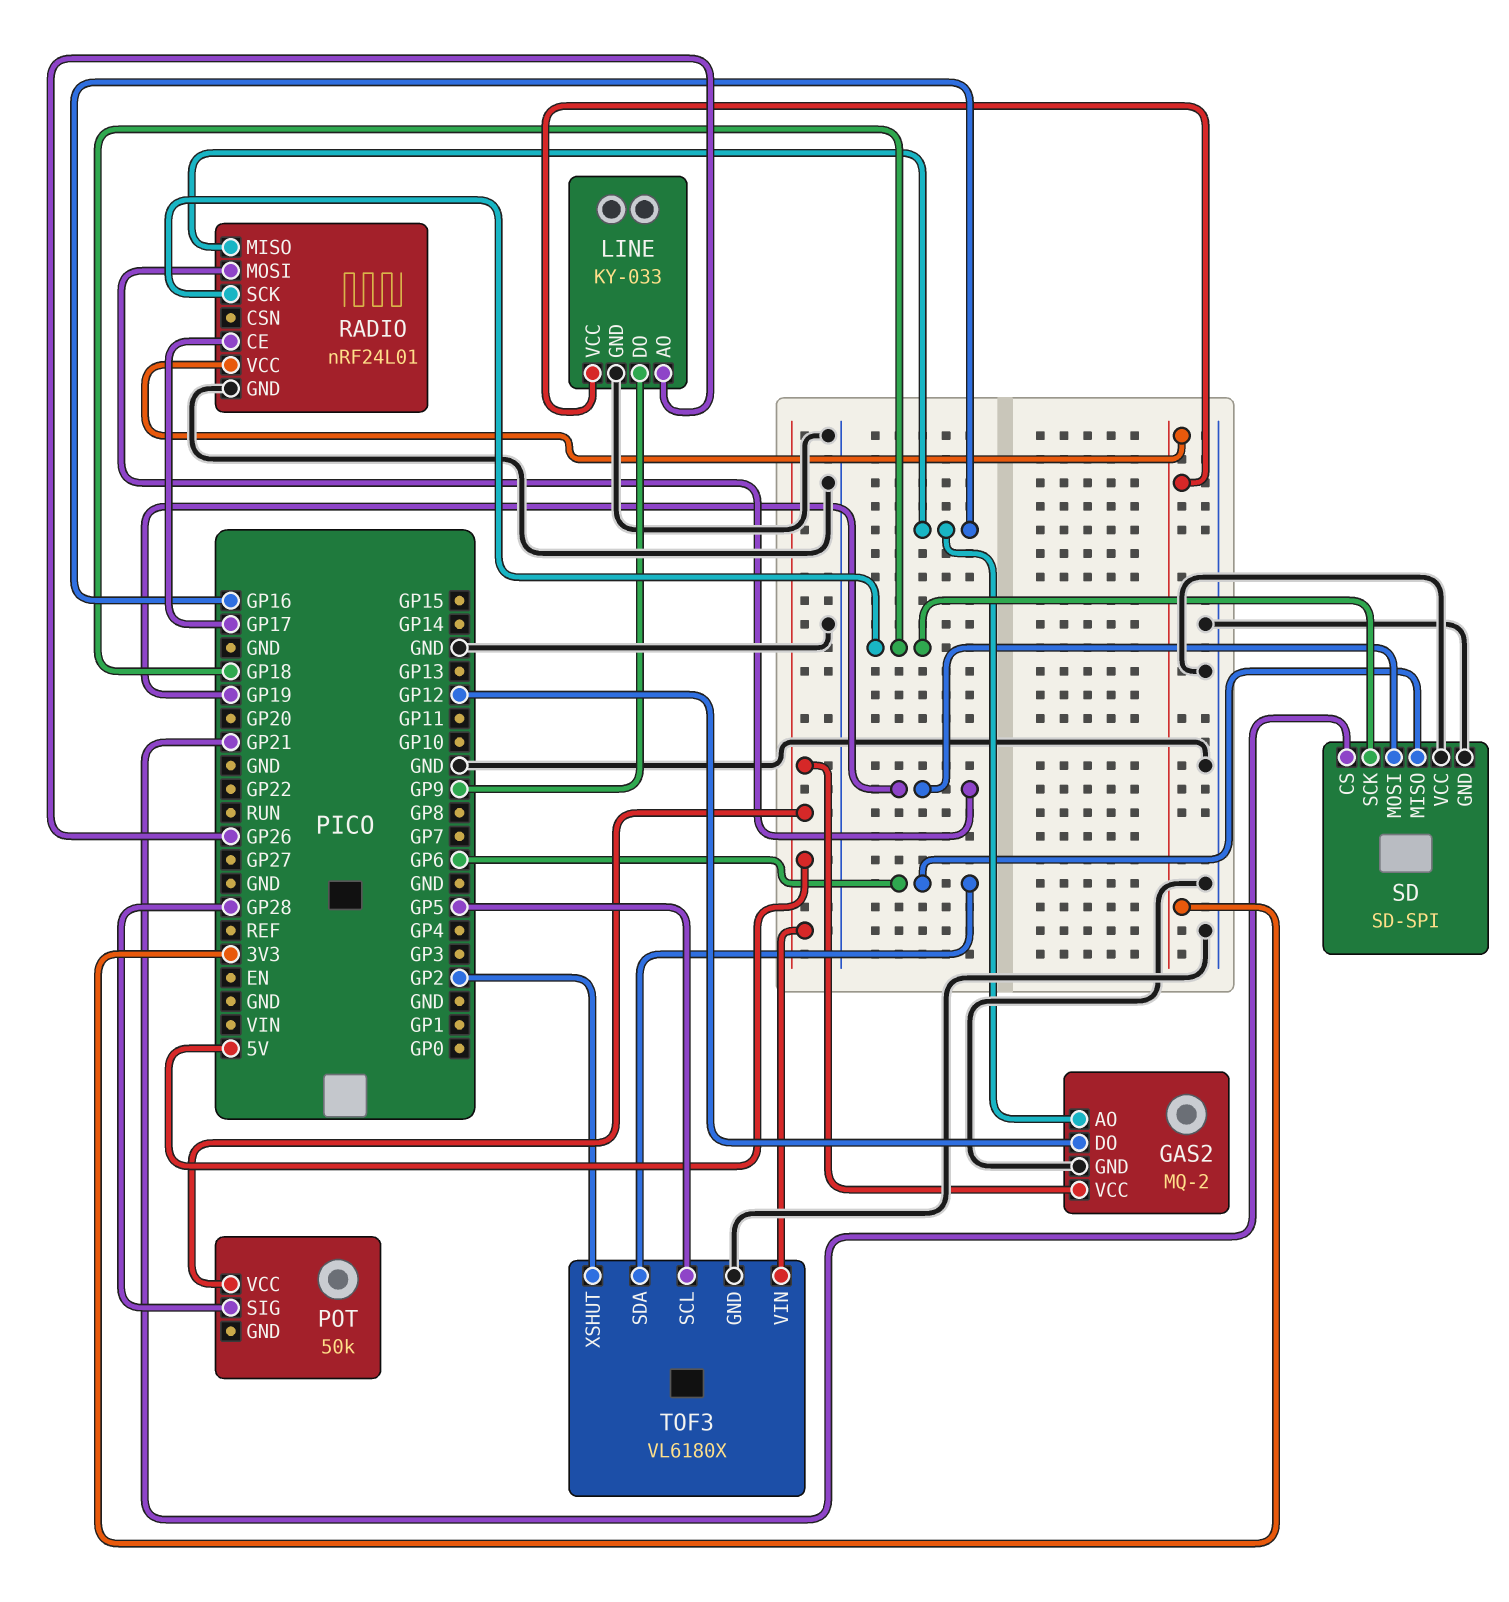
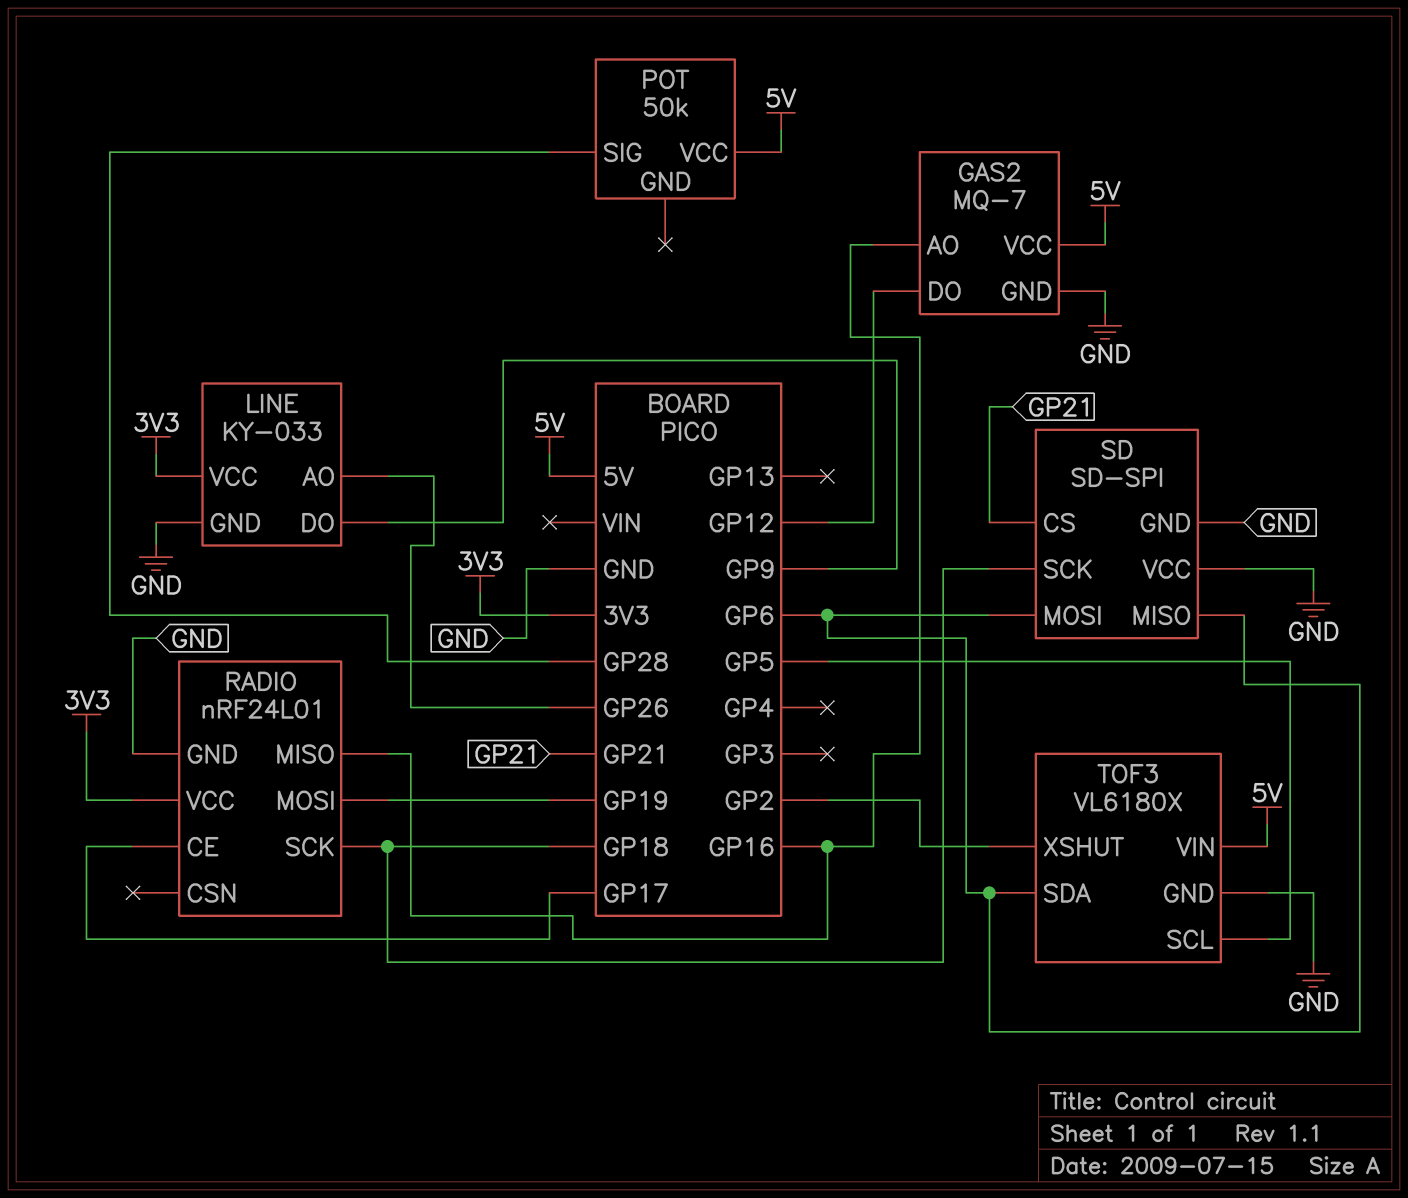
GAS2: MQ-2 -> MQ-7
SD pin MOSI: GP19 -> GP6

